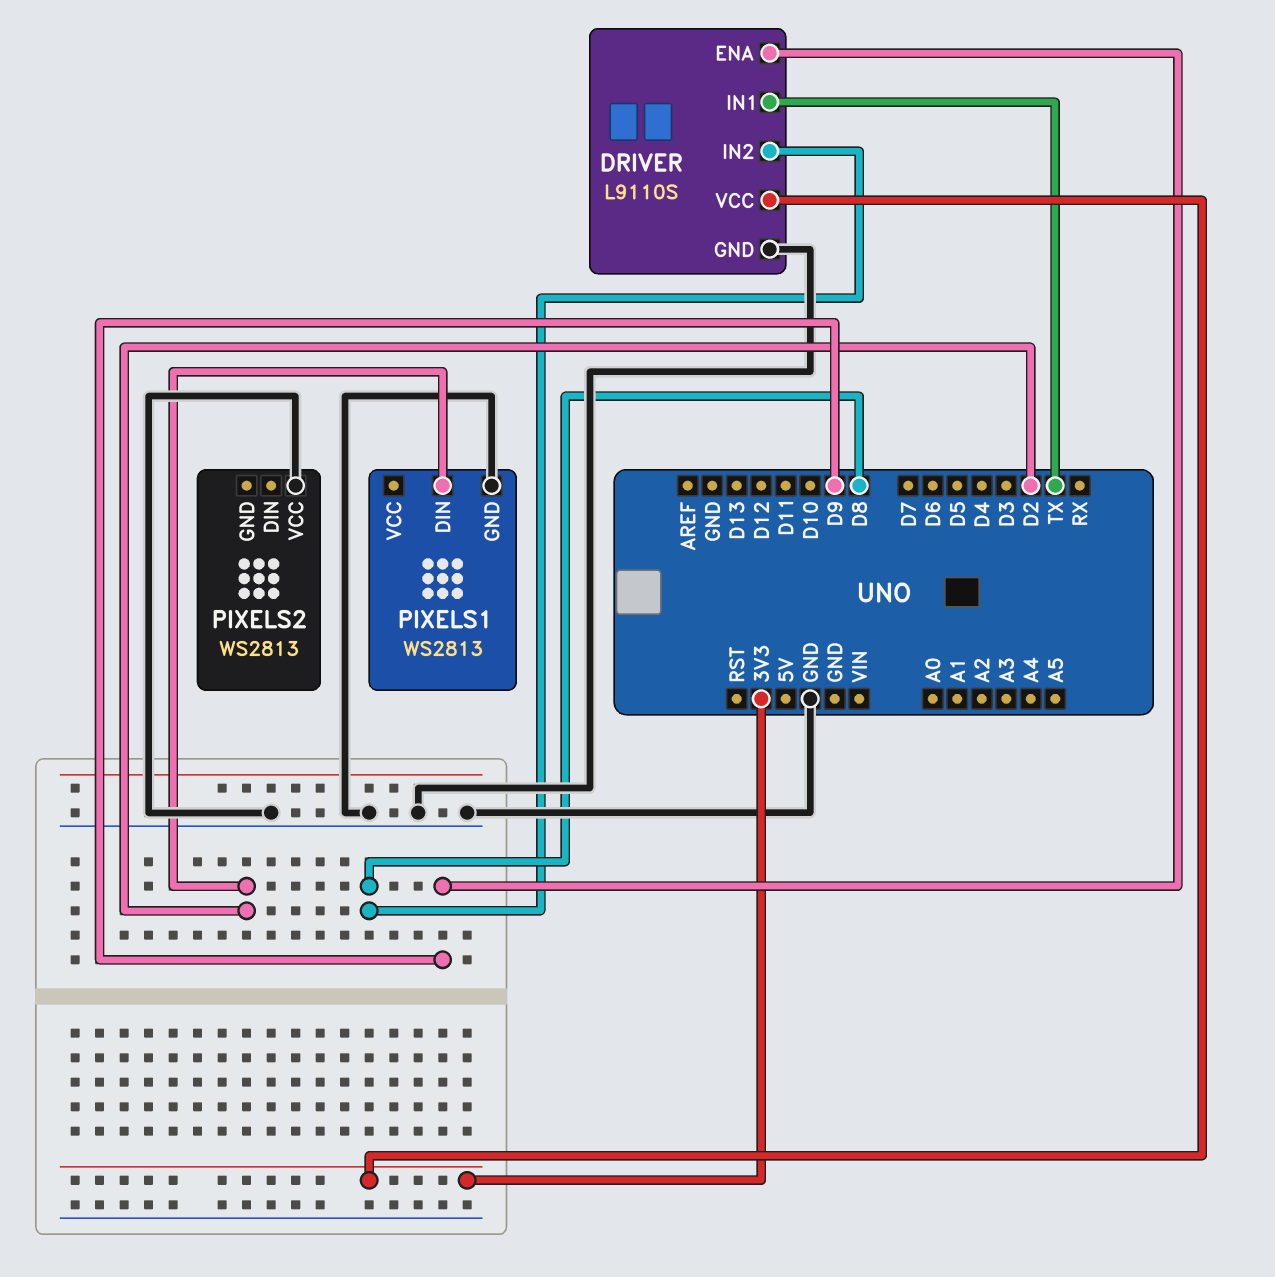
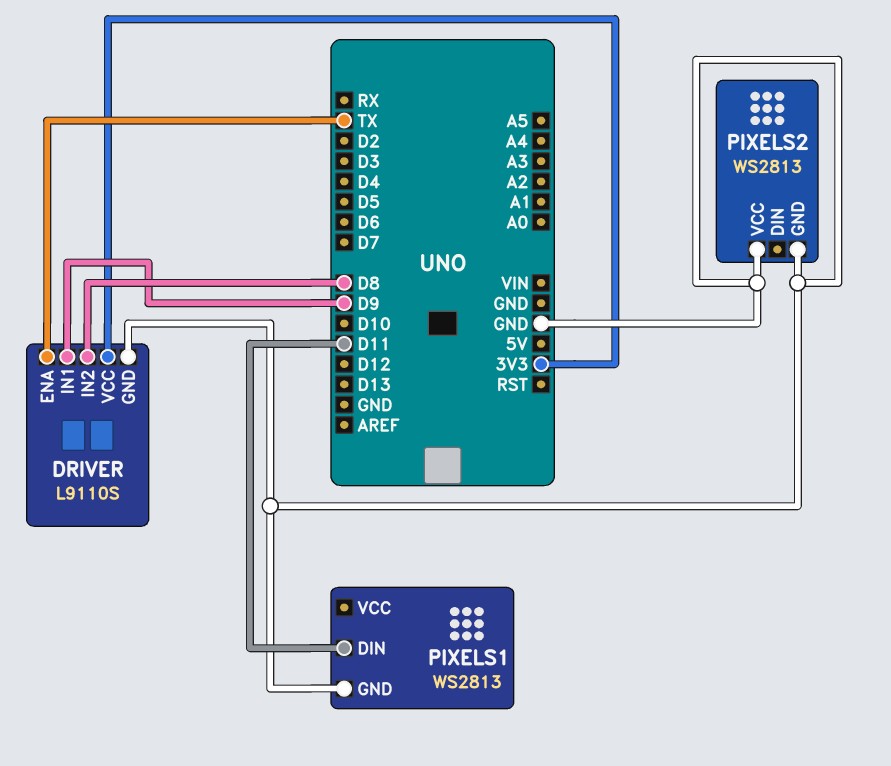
DRIVER pin ENA: D9 -> TX
DRIVER pin IN1: TX -> D9
PIXELS1 pin DIN: D2 -> D11
PIXELS2 pin GND: none -> GND

